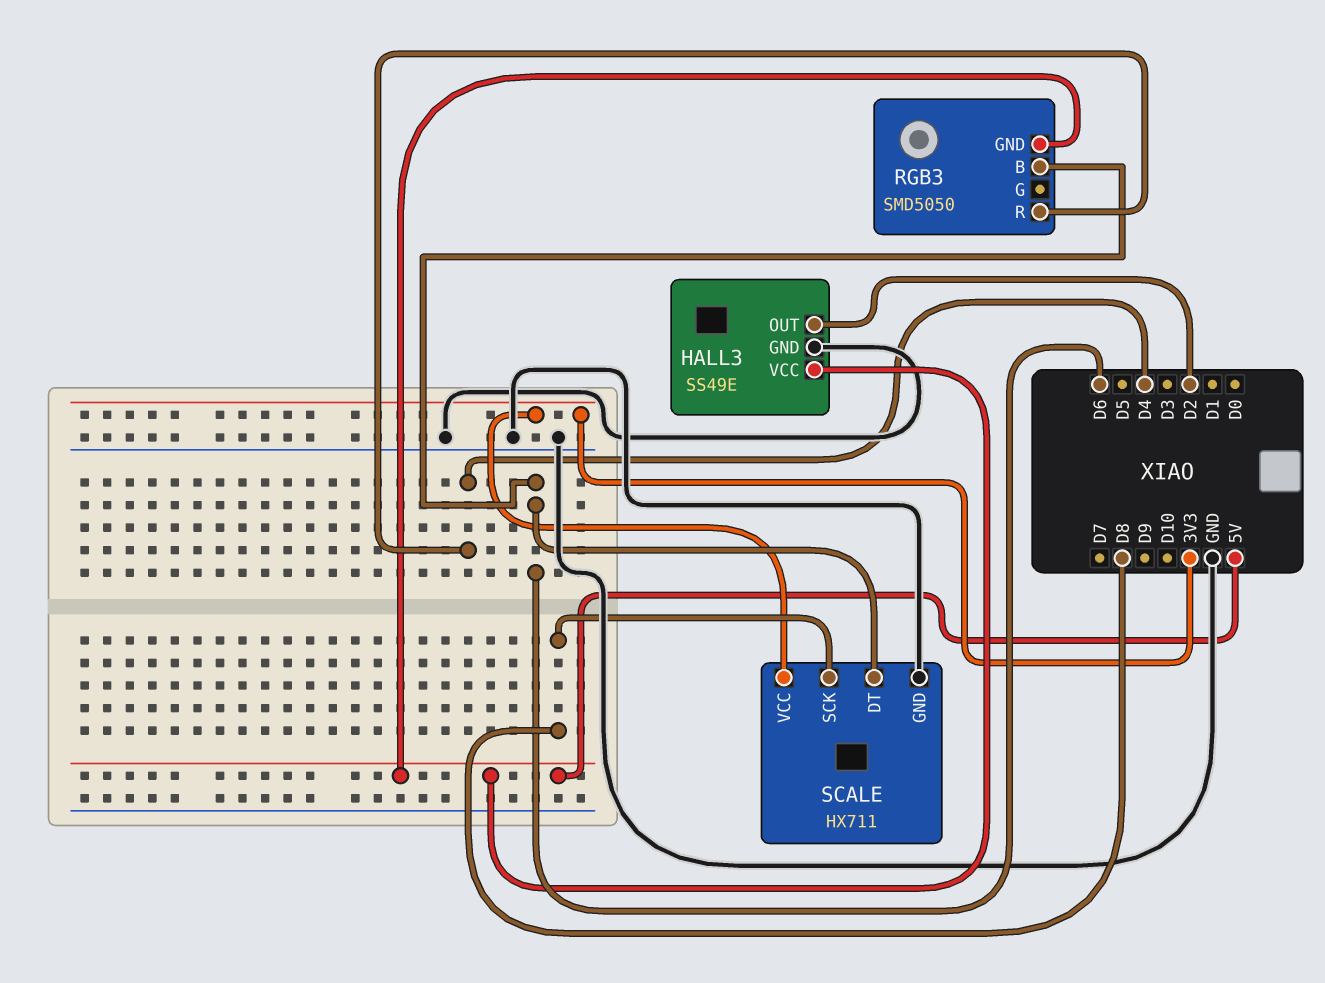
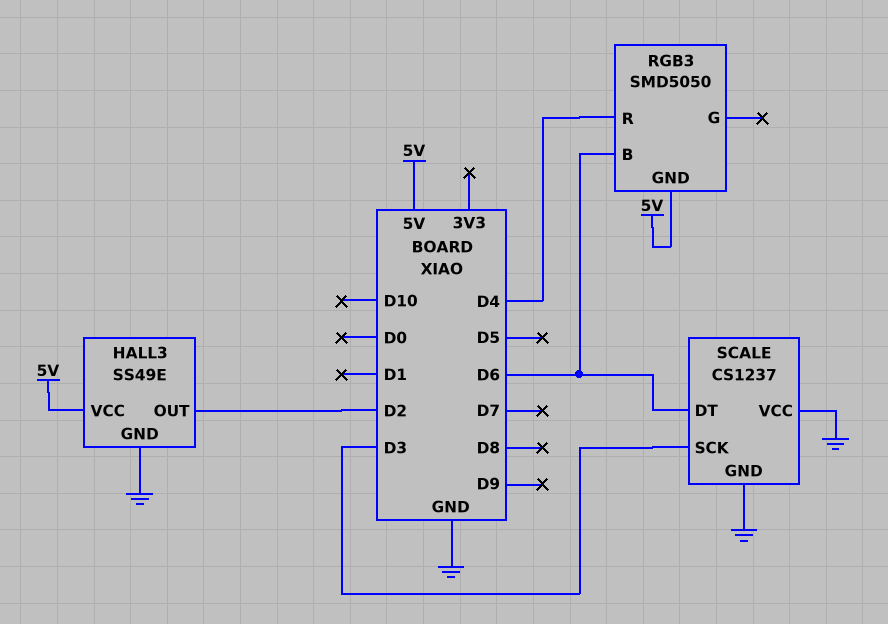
SCALE: HX711 -> CS1237
SCALE pin SCK: D8 -> D3
SCALE pin VCC: 3V3 -> GND

